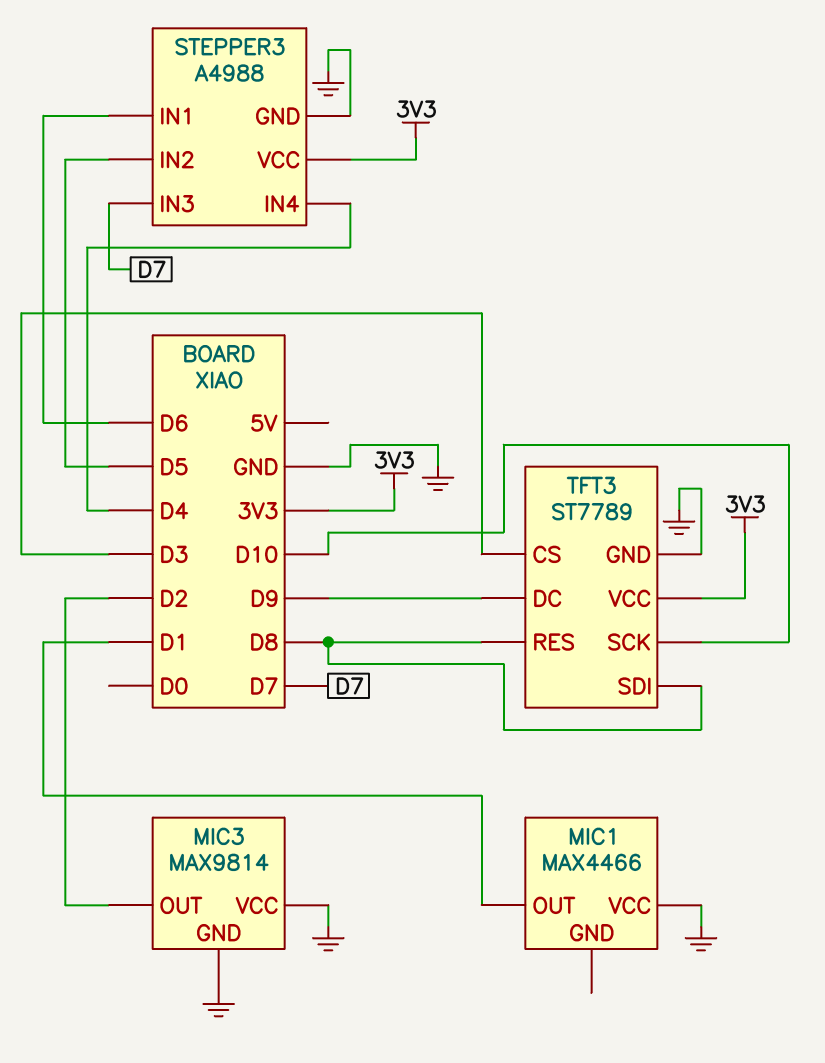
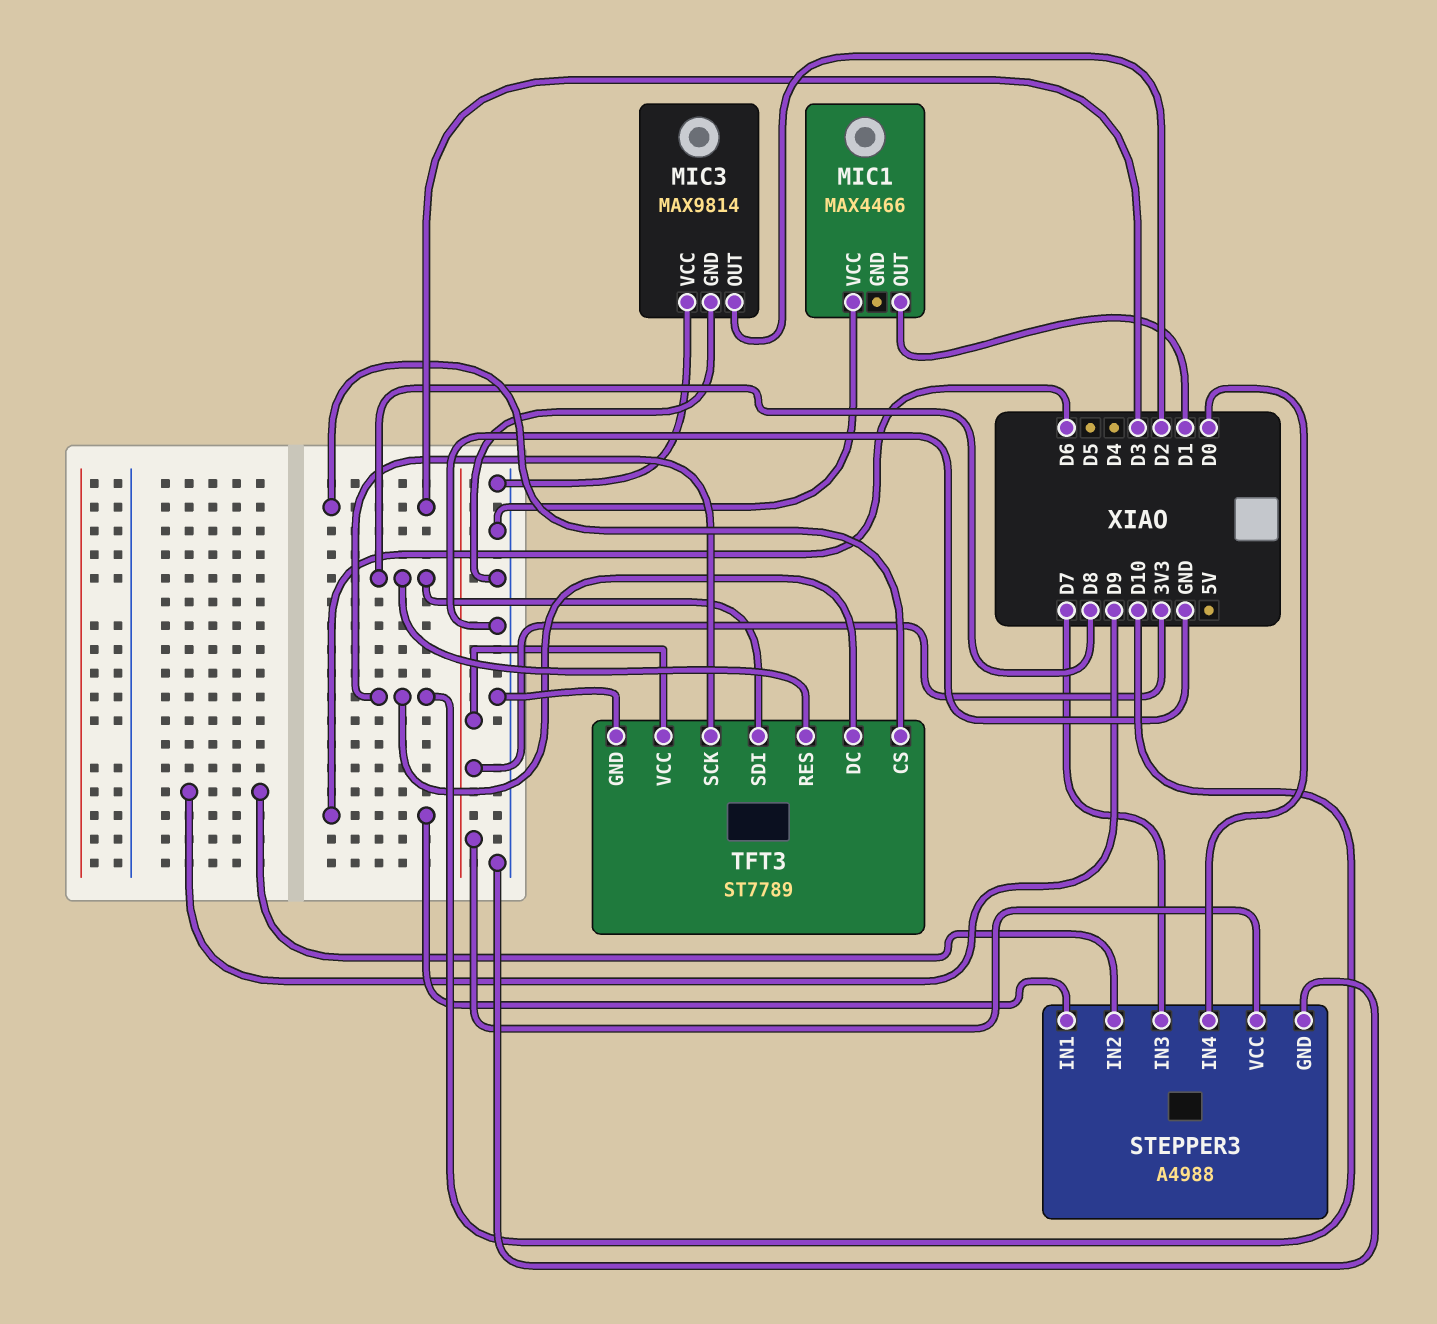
STEPPER3 pin IN2: D5 -> D9
STEPPER3 pin IN4: D4 -> D0
TFT3 pin DC: D9 -> D10

